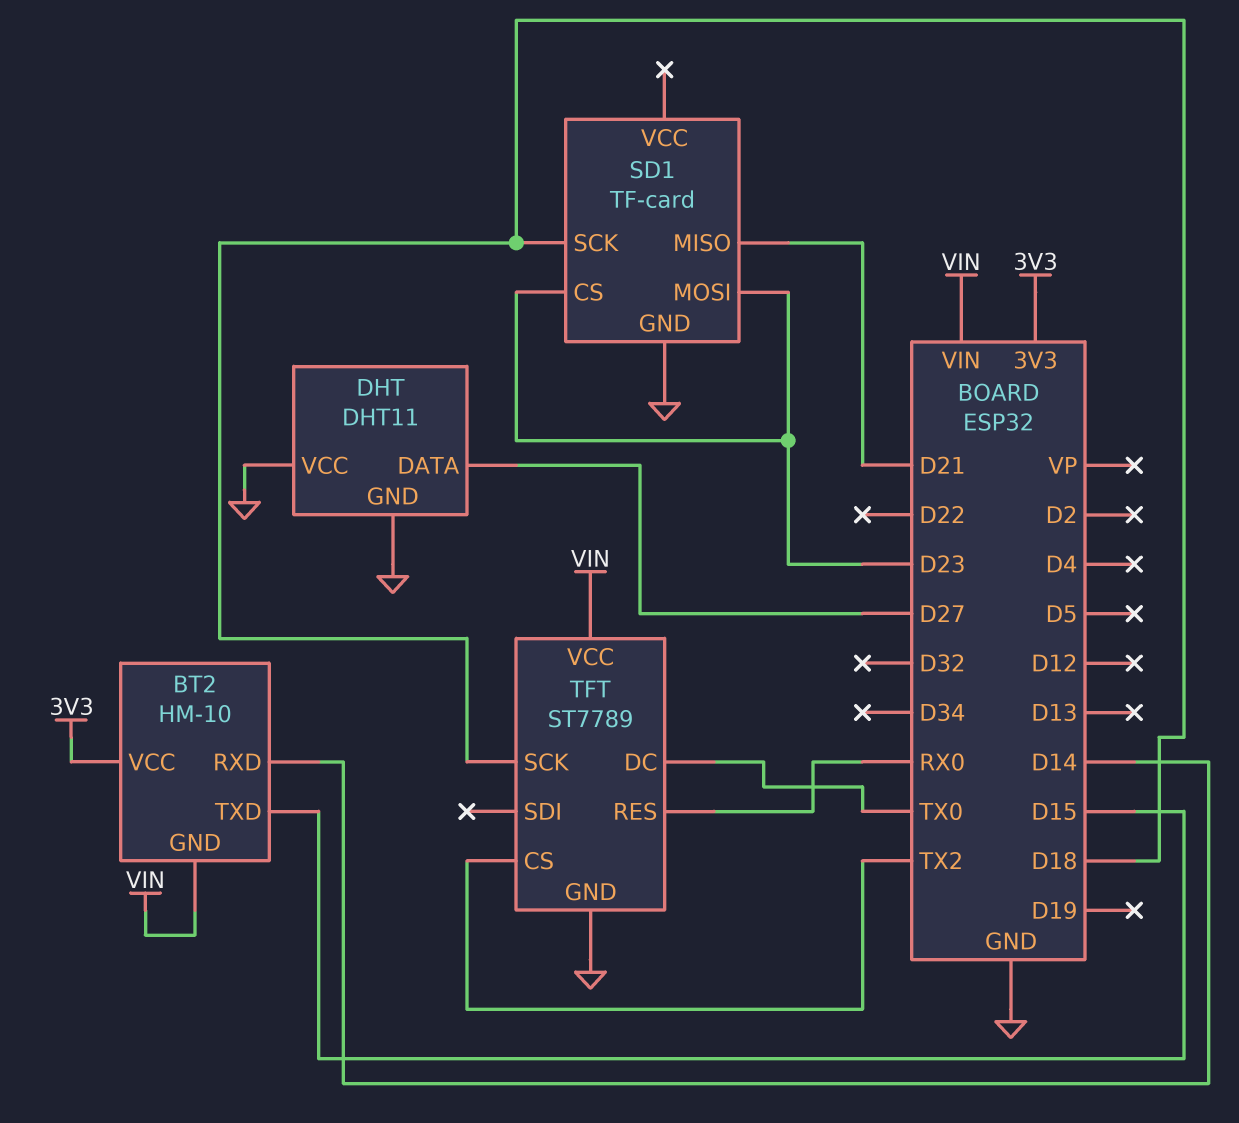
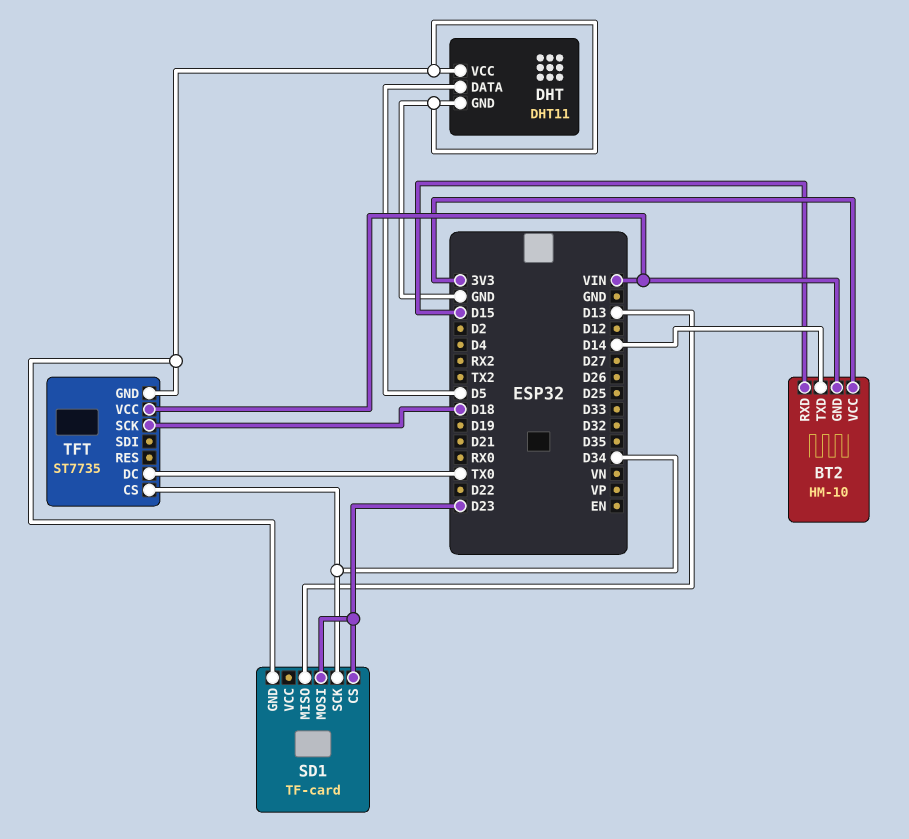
BT2 pin RXD: D14 -> D15
BT2 pin TXD: D15 -> D14
DHT pin DATA: D27 -> D5
SD1 pin MISO: D21 -> D13
SD1 pin SCK: D18 -> D34
TFT: ST7789 -> ST7735
TFT pin CS: TX2 -> D34
TFT pin RES: RX0 -> none

